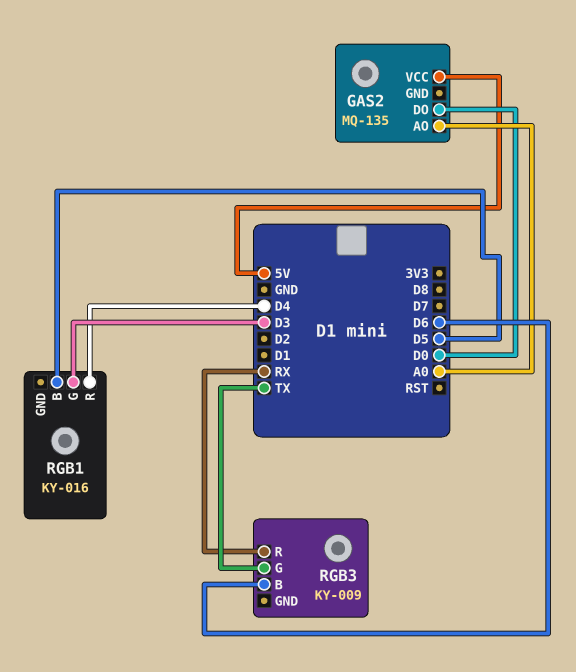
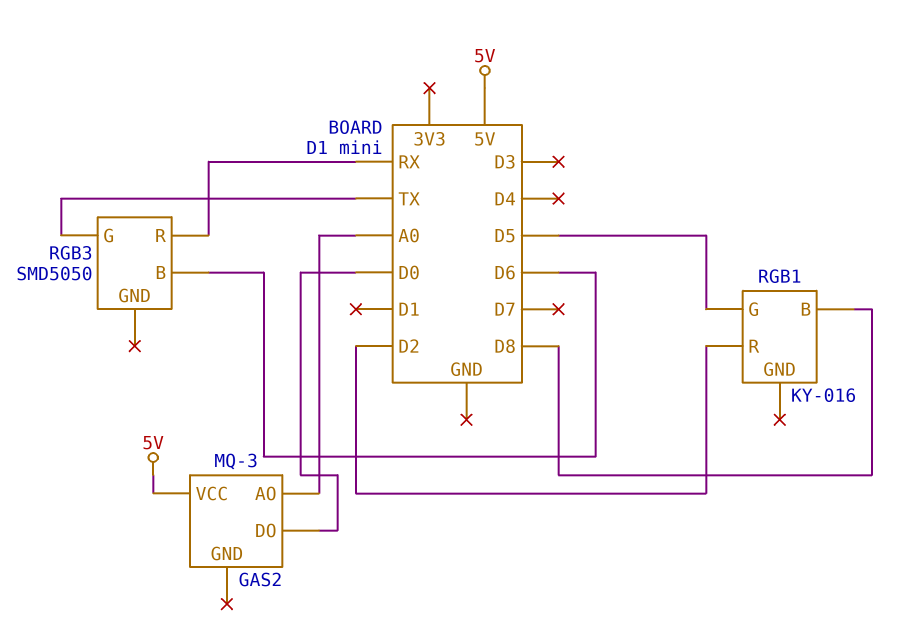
GAS2: MQ-135 -> MQ-3
RGB1 pin B: D5 -> D8
RGB1 pin G: D3 -> D5
RGB1 pin R: D4 -> D2
RGB3: KY-009 -> SMD5050

